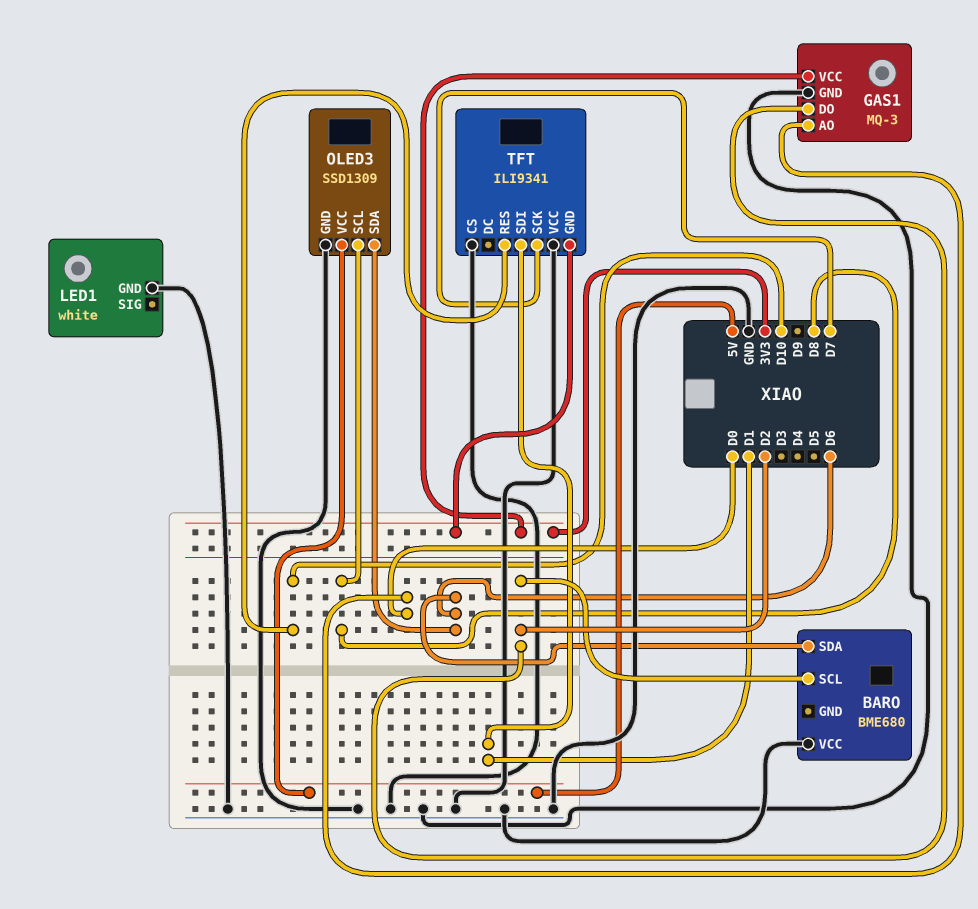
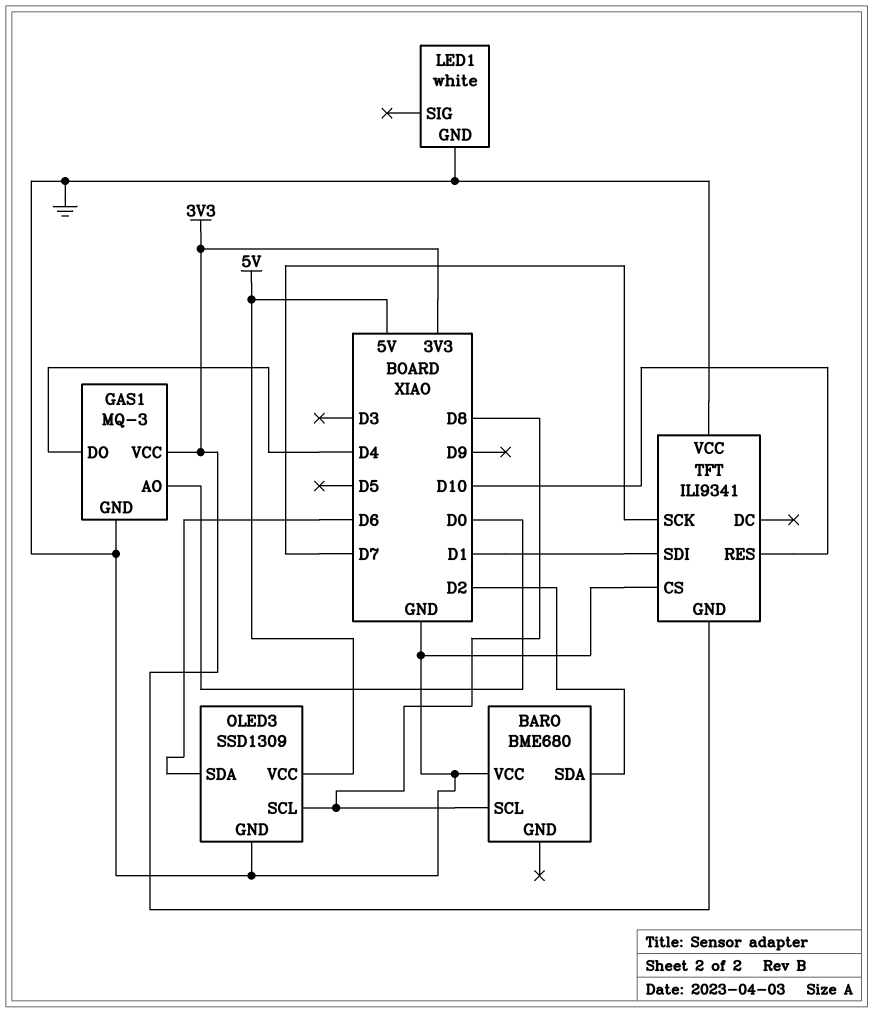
BARO pin SCL: D2 -> D8
BARO pin SDA: D6 -> D2
GAS1 pin DO: D2 -> D4

